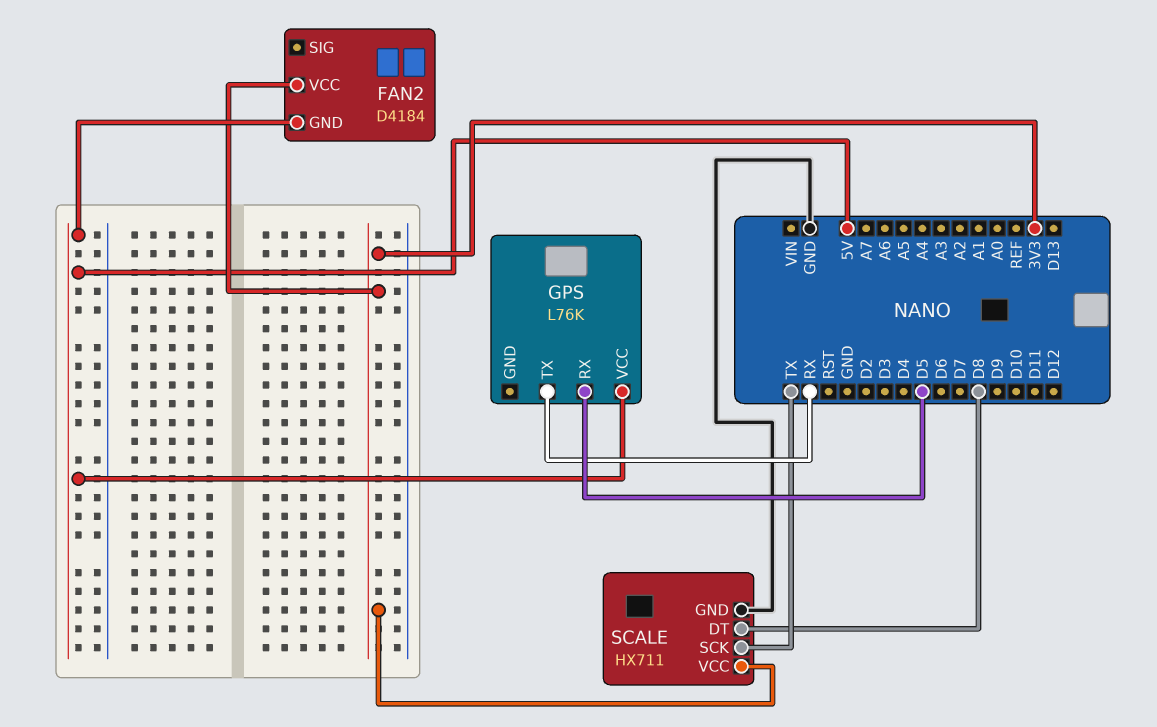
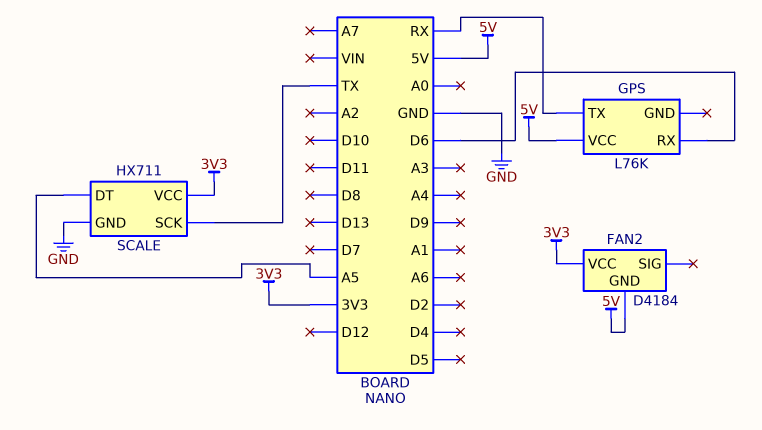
GPS pin RX: D5 -> D6
SCALE pin DT: D8 -> A5

